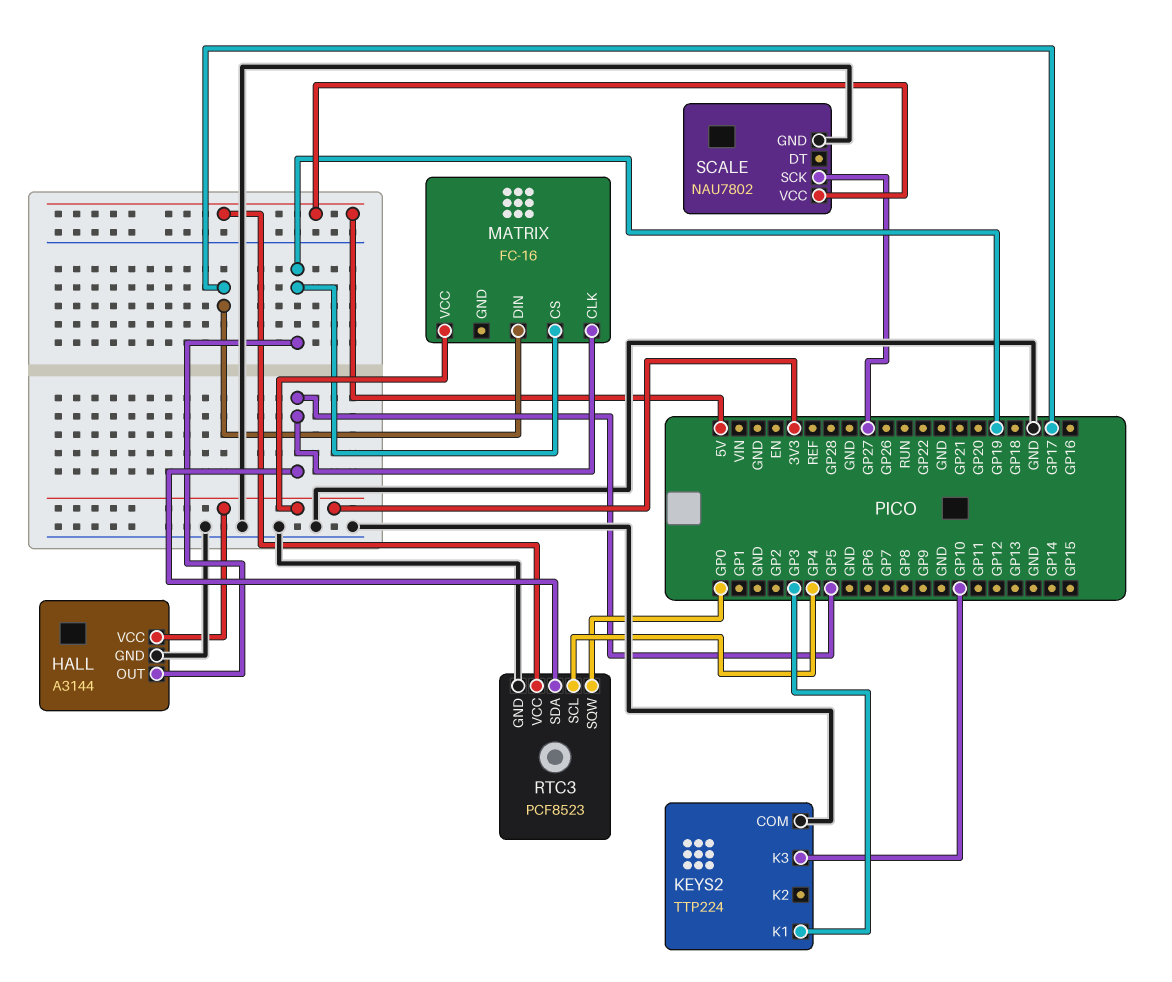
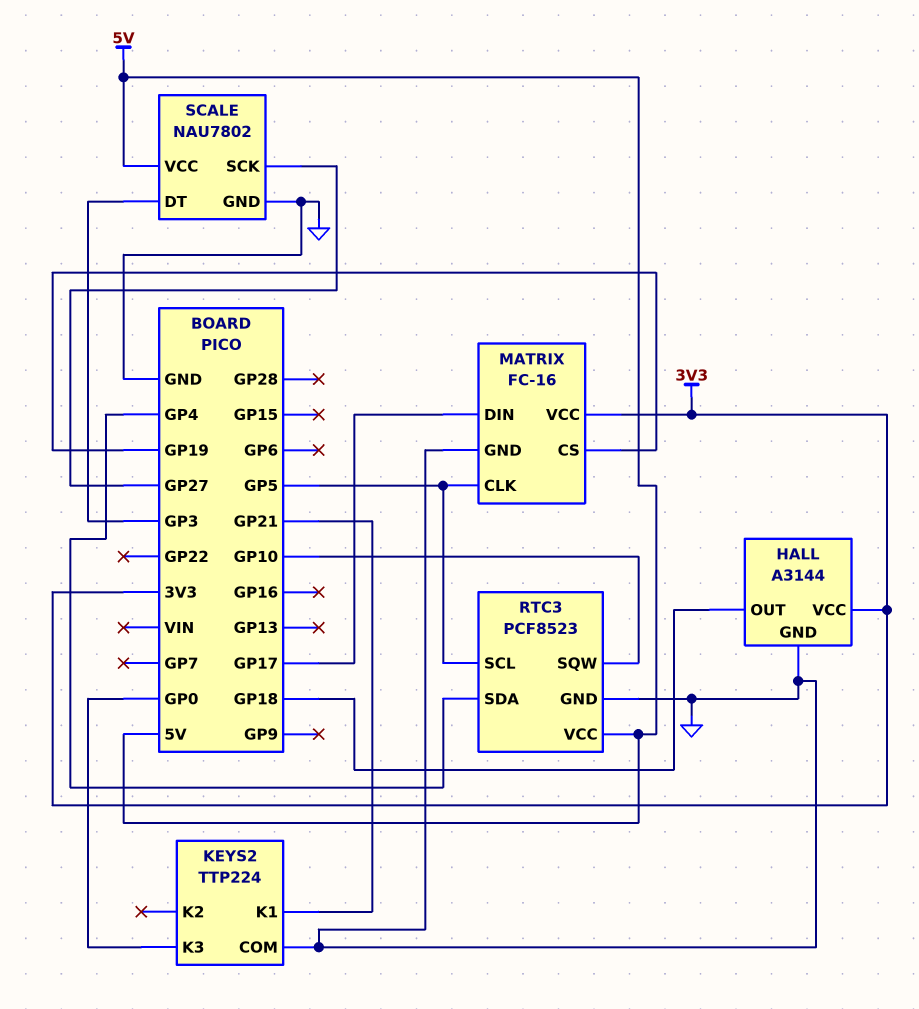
HALL pin OUT: GP19 -> GP18
KEYS2 pin K1: GP3 -> GP21
KEYS2 pin K3: GP10 -> GP0
MATRIX pin GND: none -> GND
RTC3 pin SCL: GP4 -> GP5
RTC3 pin SDA: GP5 -> GP4
RTC3 pin SQW: GP0 -> GP10
SCALE pin DT: none -> GP3

